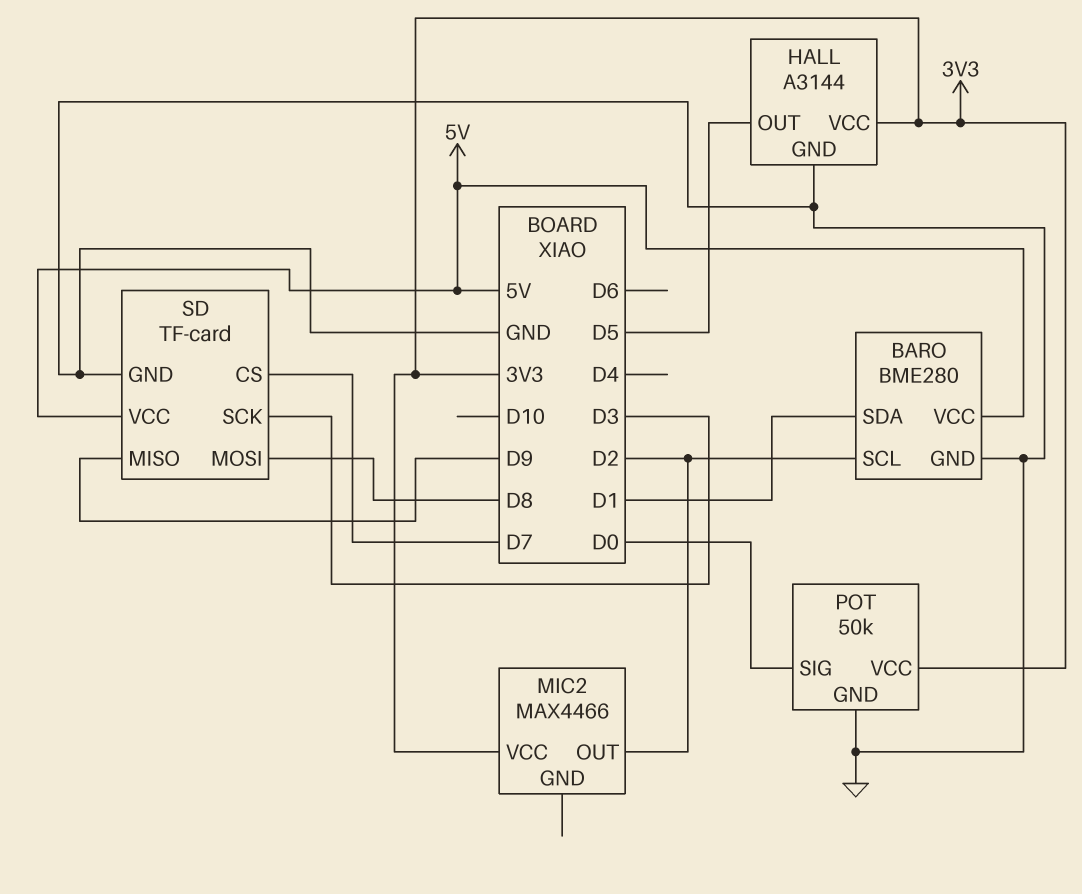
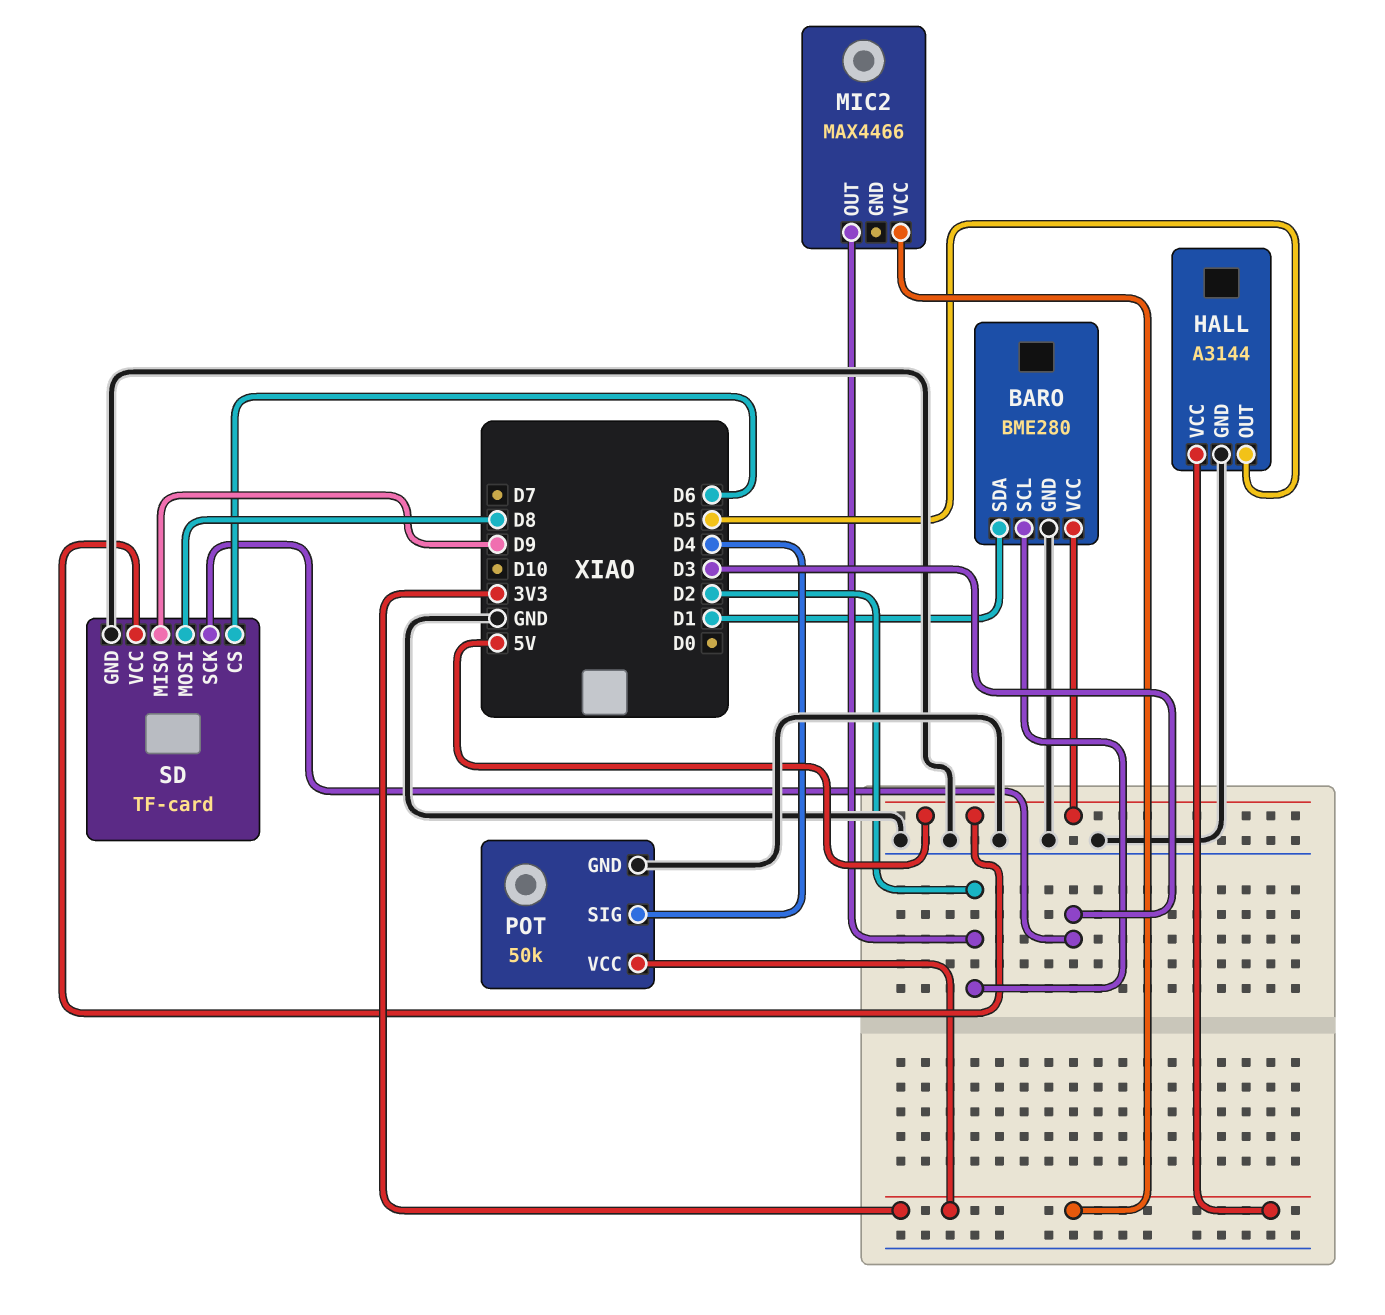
POT pin SIG: D0 -> D4
SD pin CS: D7 -> D6

